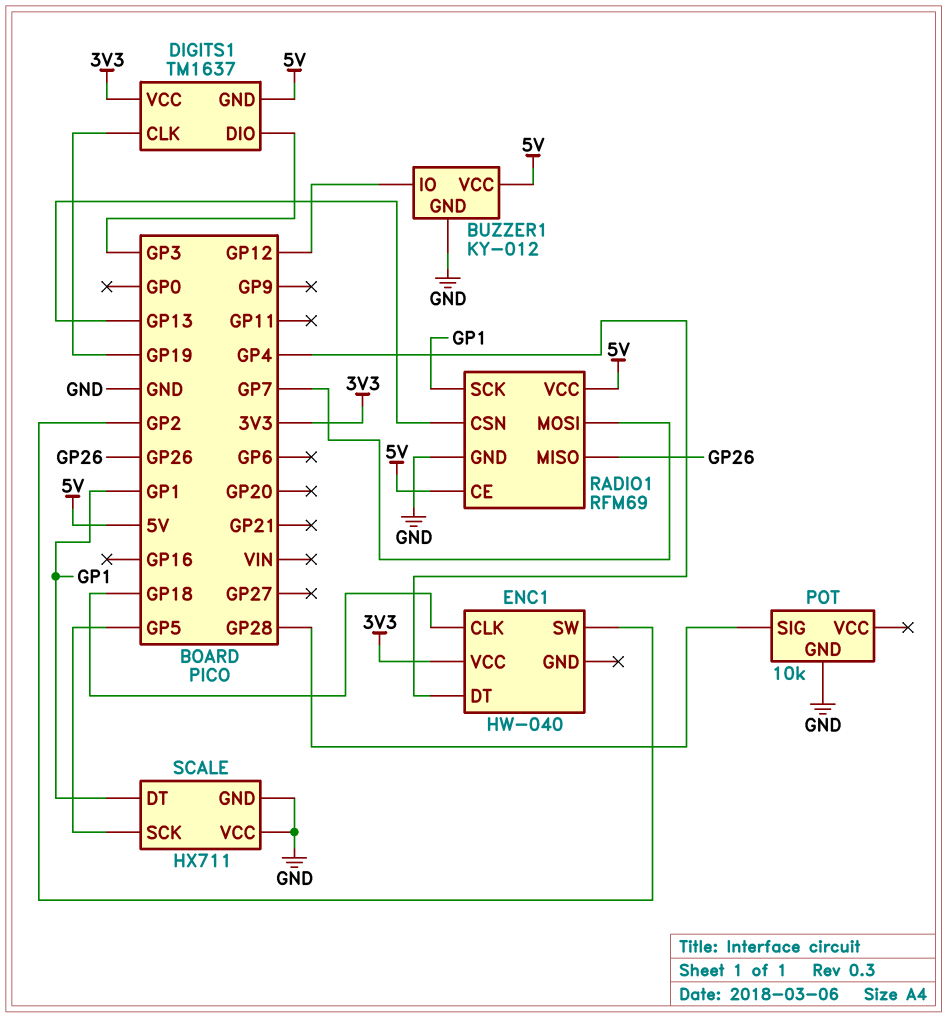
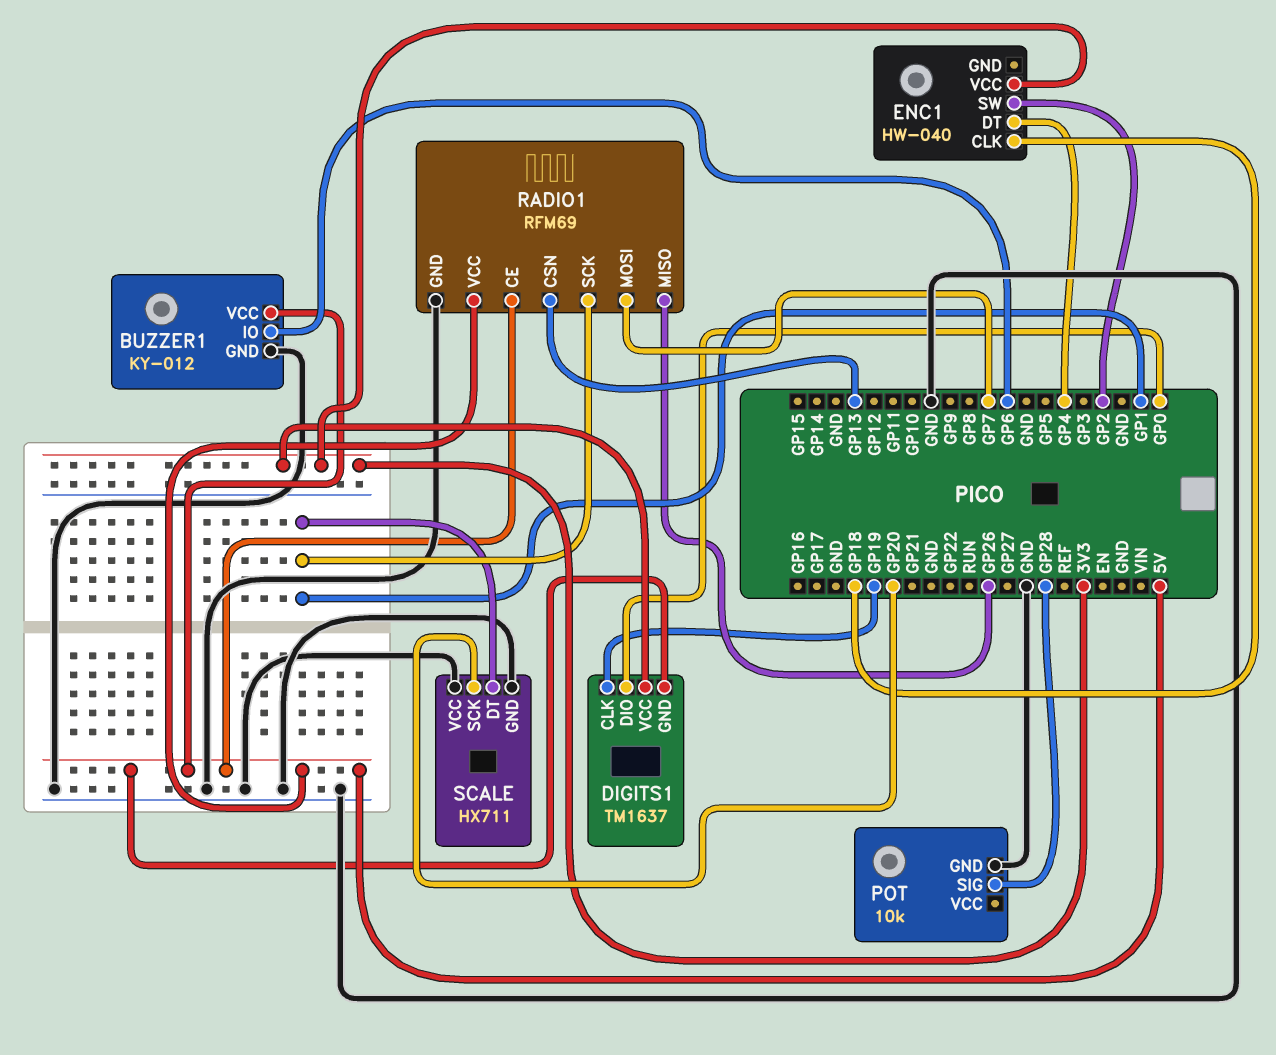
BUZZER1 pin IO: GP12 -> GP6
DIGITS1 pin DIO: GP3 -> GP0
SCALE pin SCK: GP5 -> GP20

